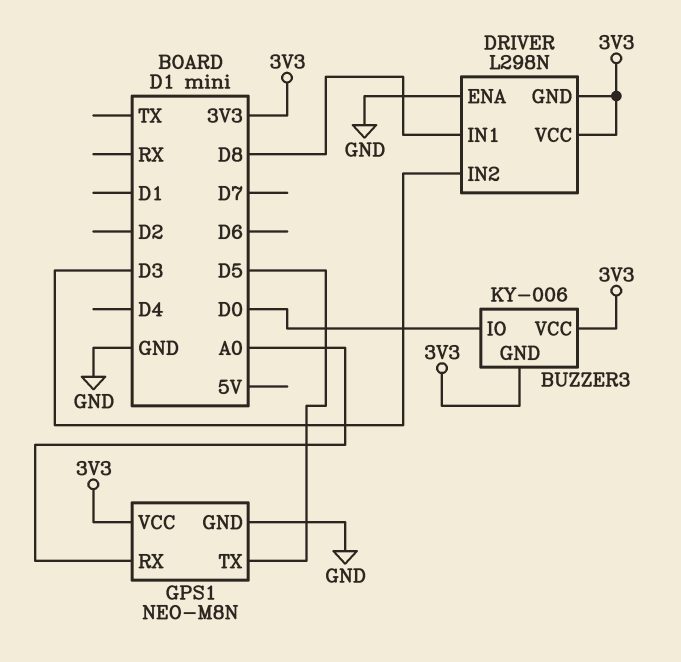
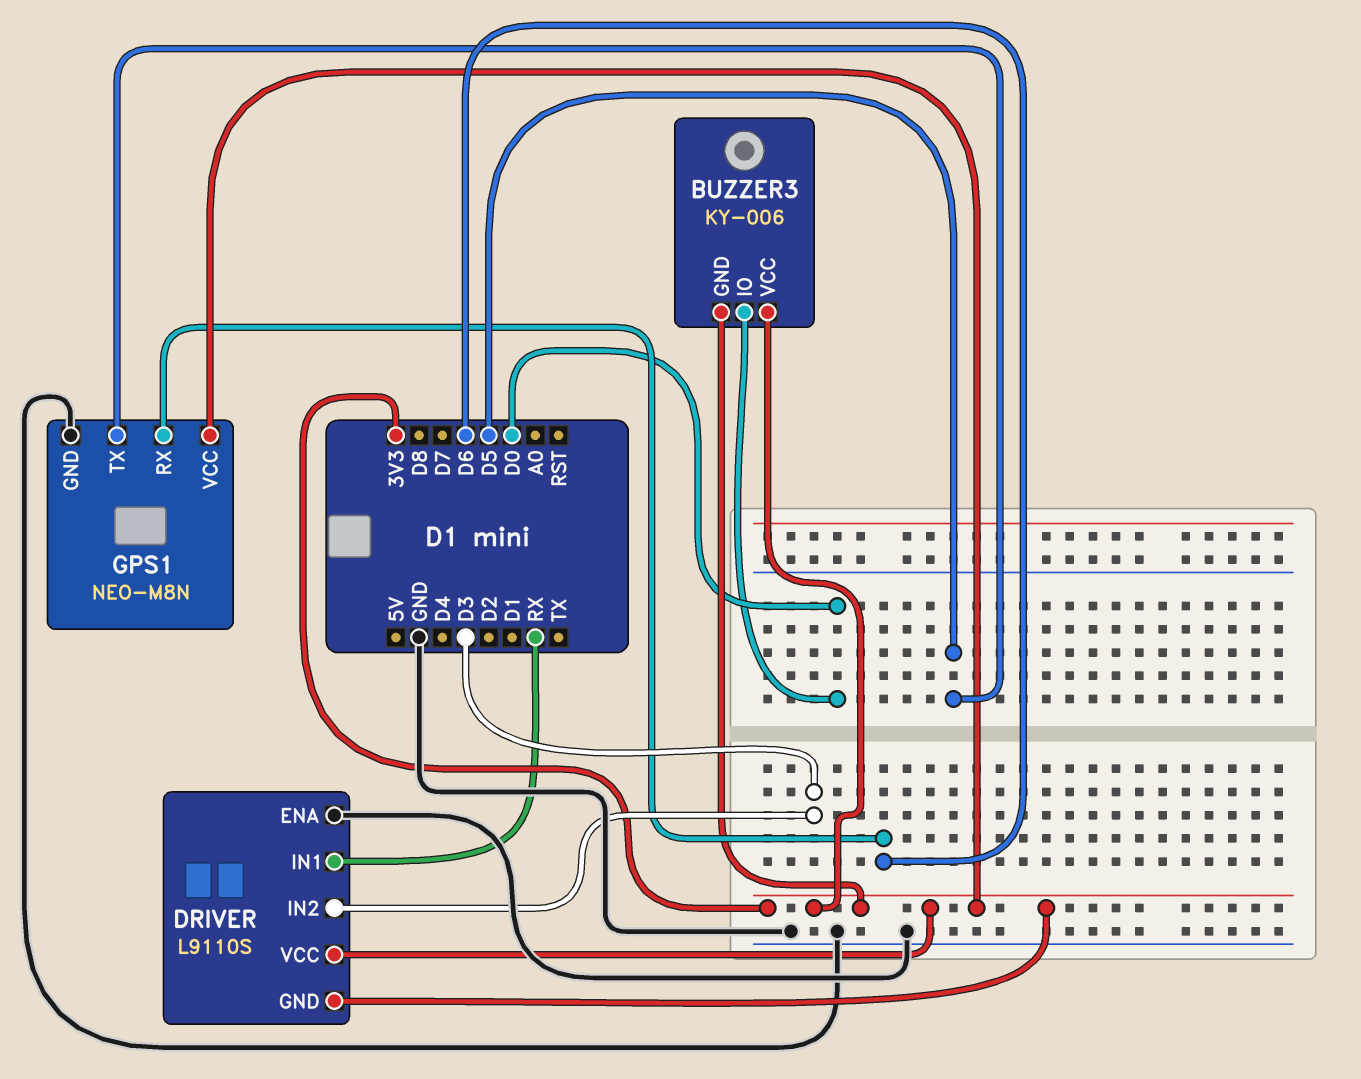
DRIVER: L298N -> L9110S
DRIVER pin IN1: D8 -> RX
GPS1 pin RX: A0 -> D6

